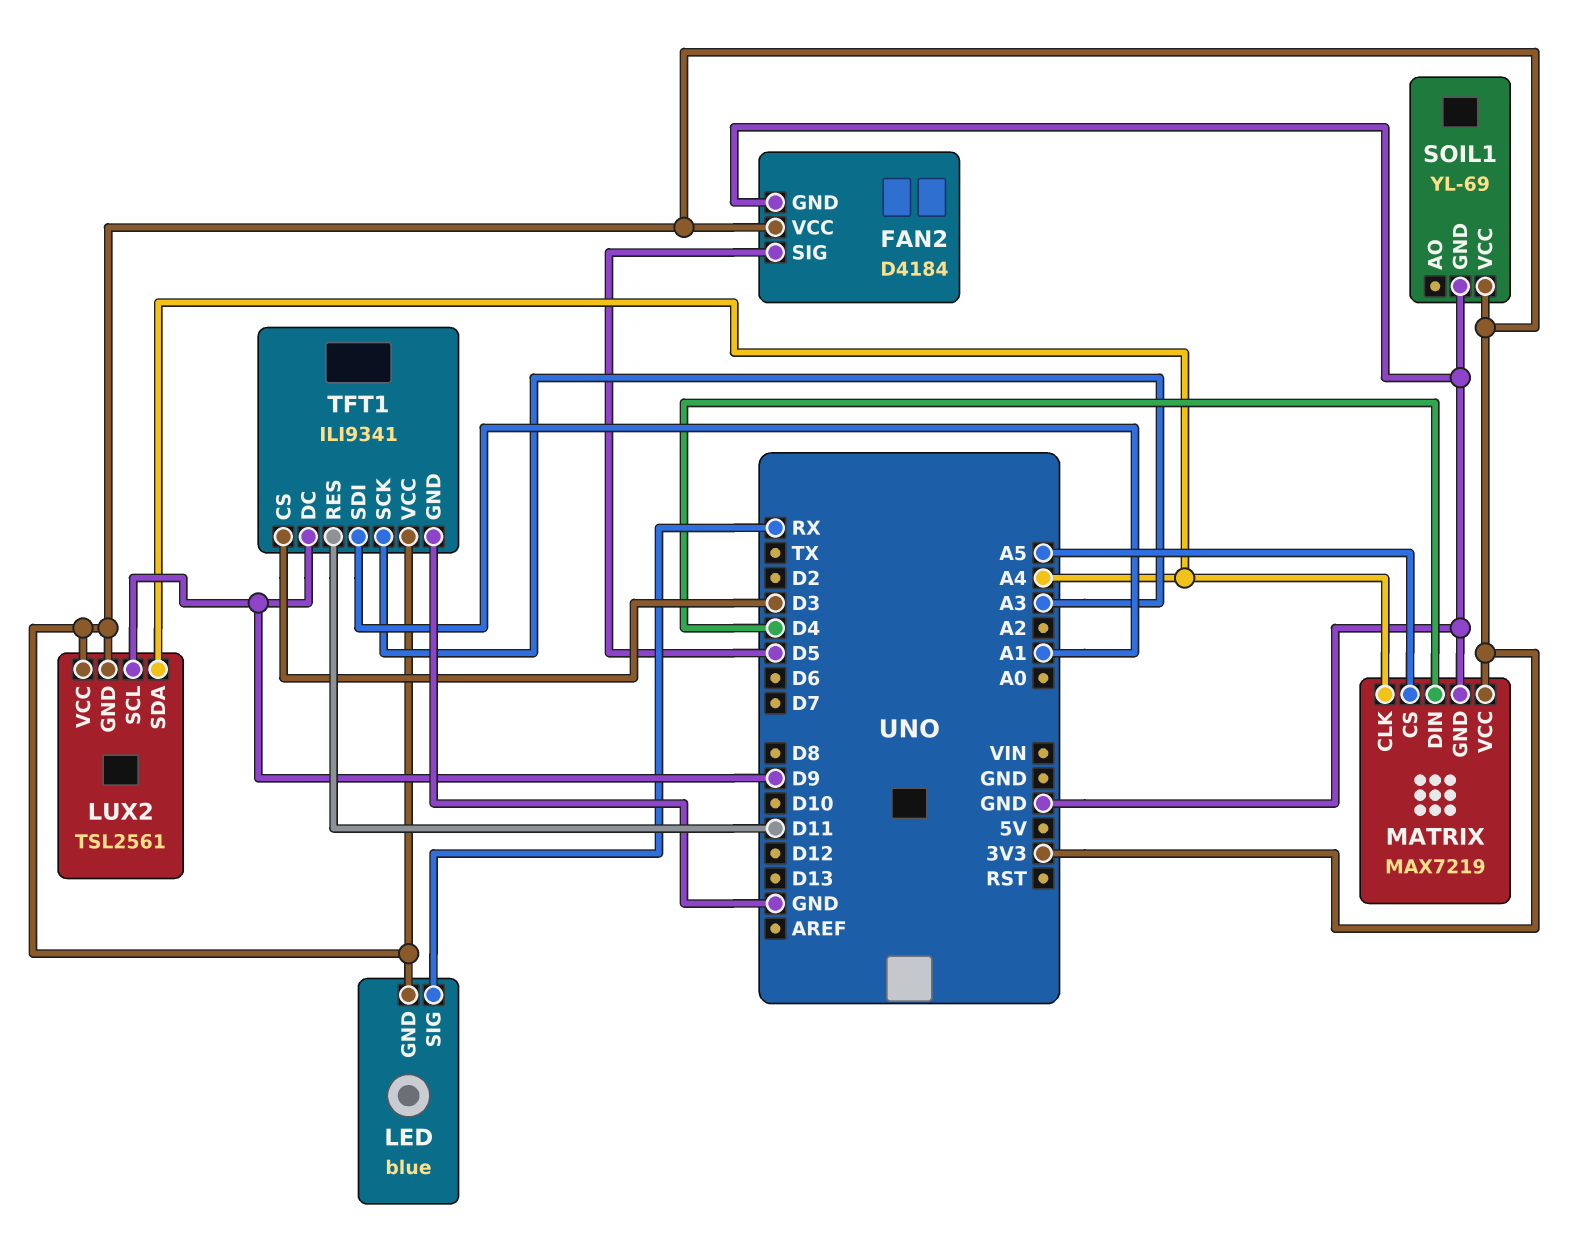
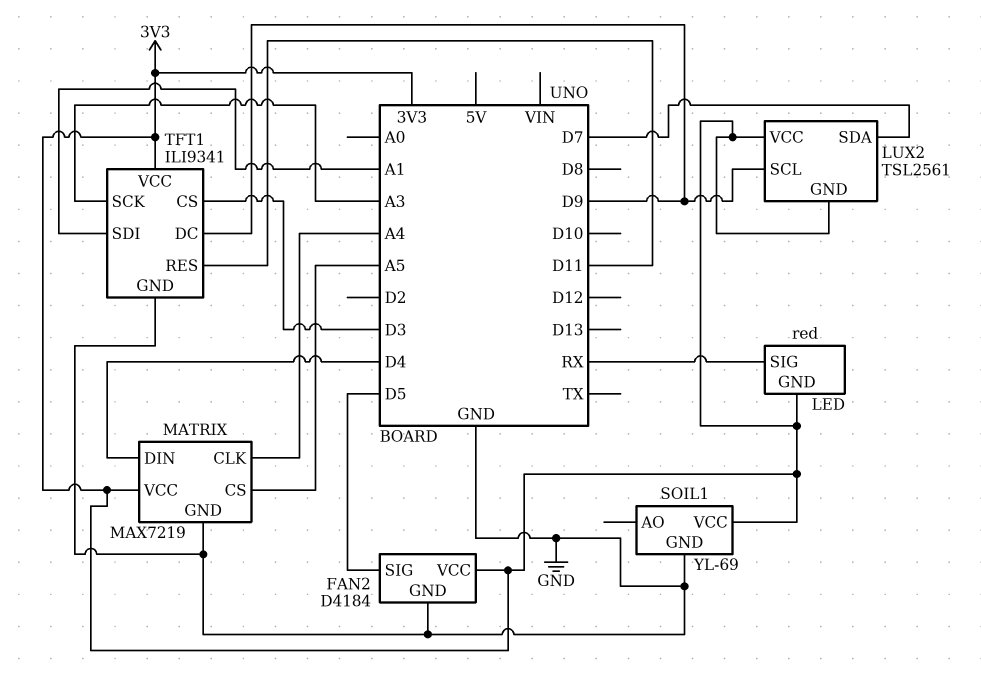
LED: blue -> red
LUX2 pin SDA: A4 -> D7

